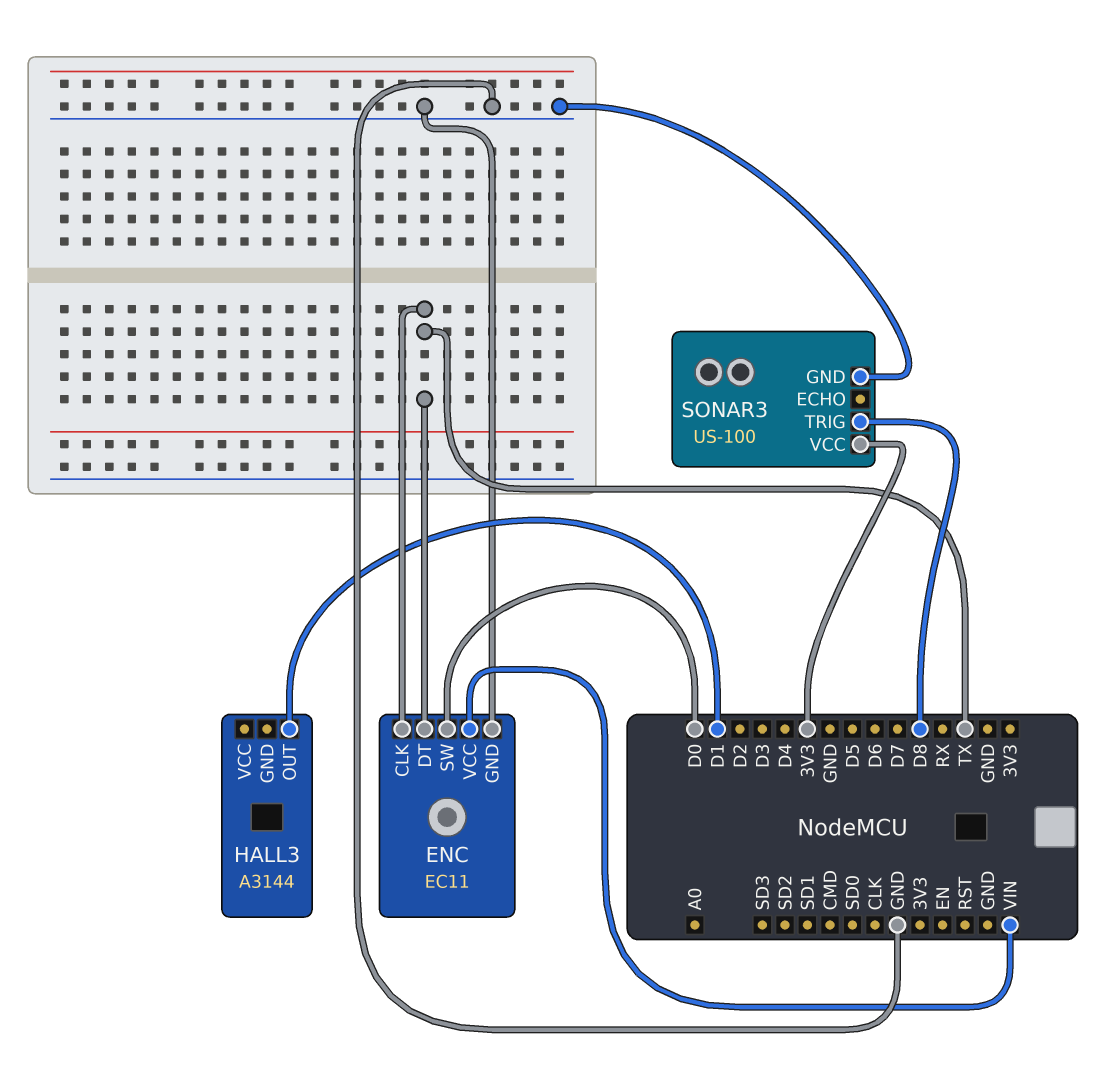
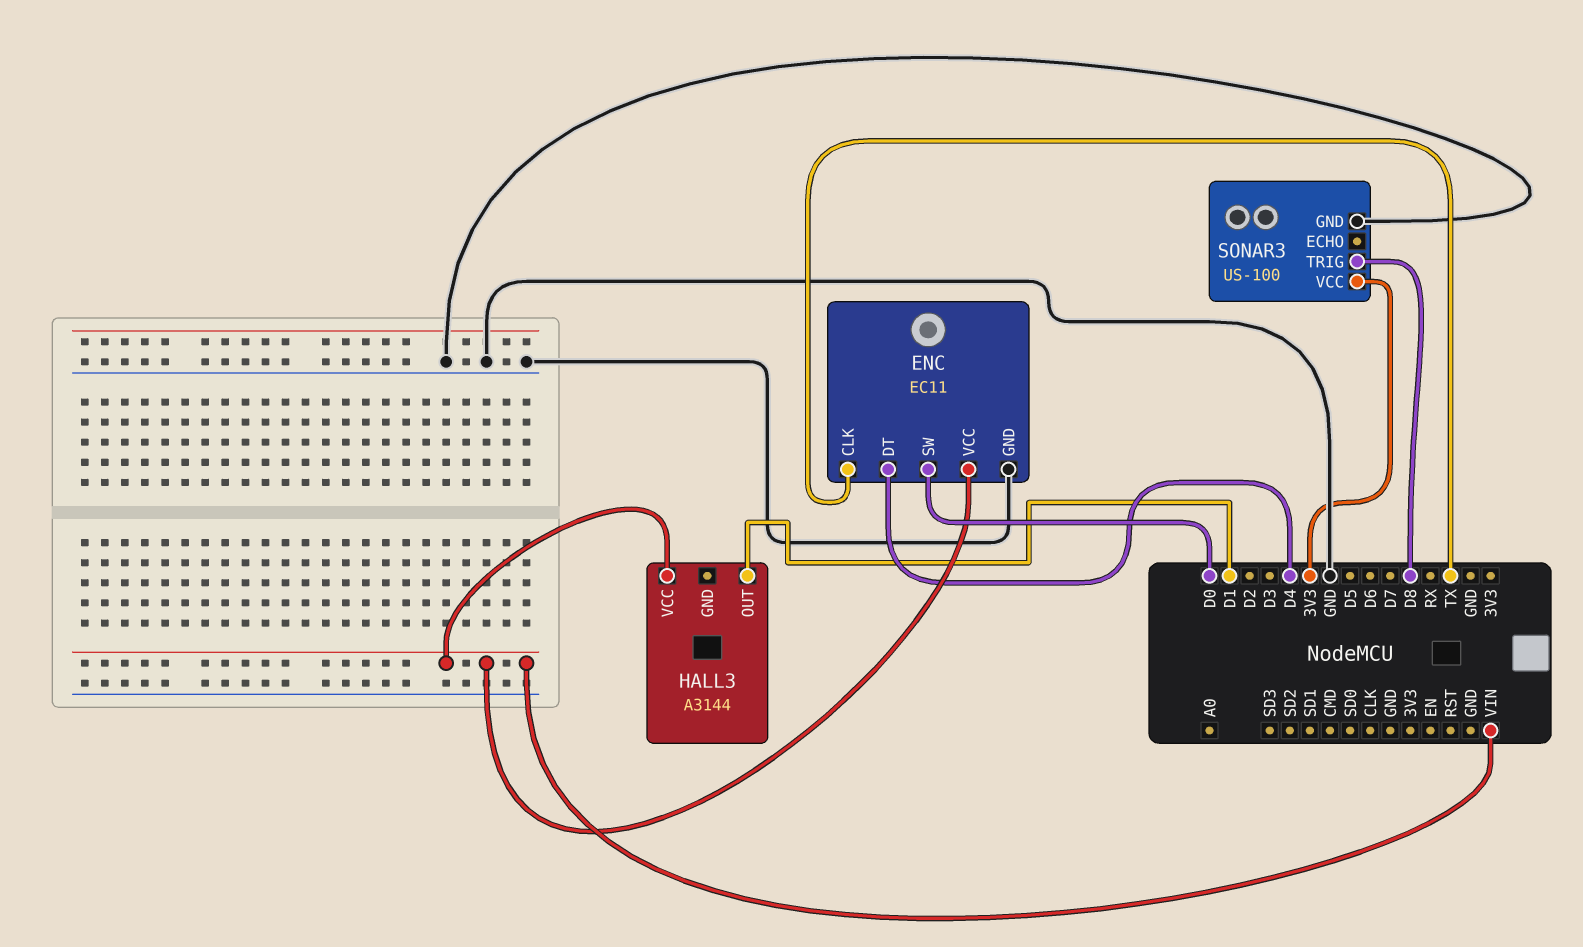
ENC pin DT: TX -> D4
HALL3 pin VCC: none -> VIN

